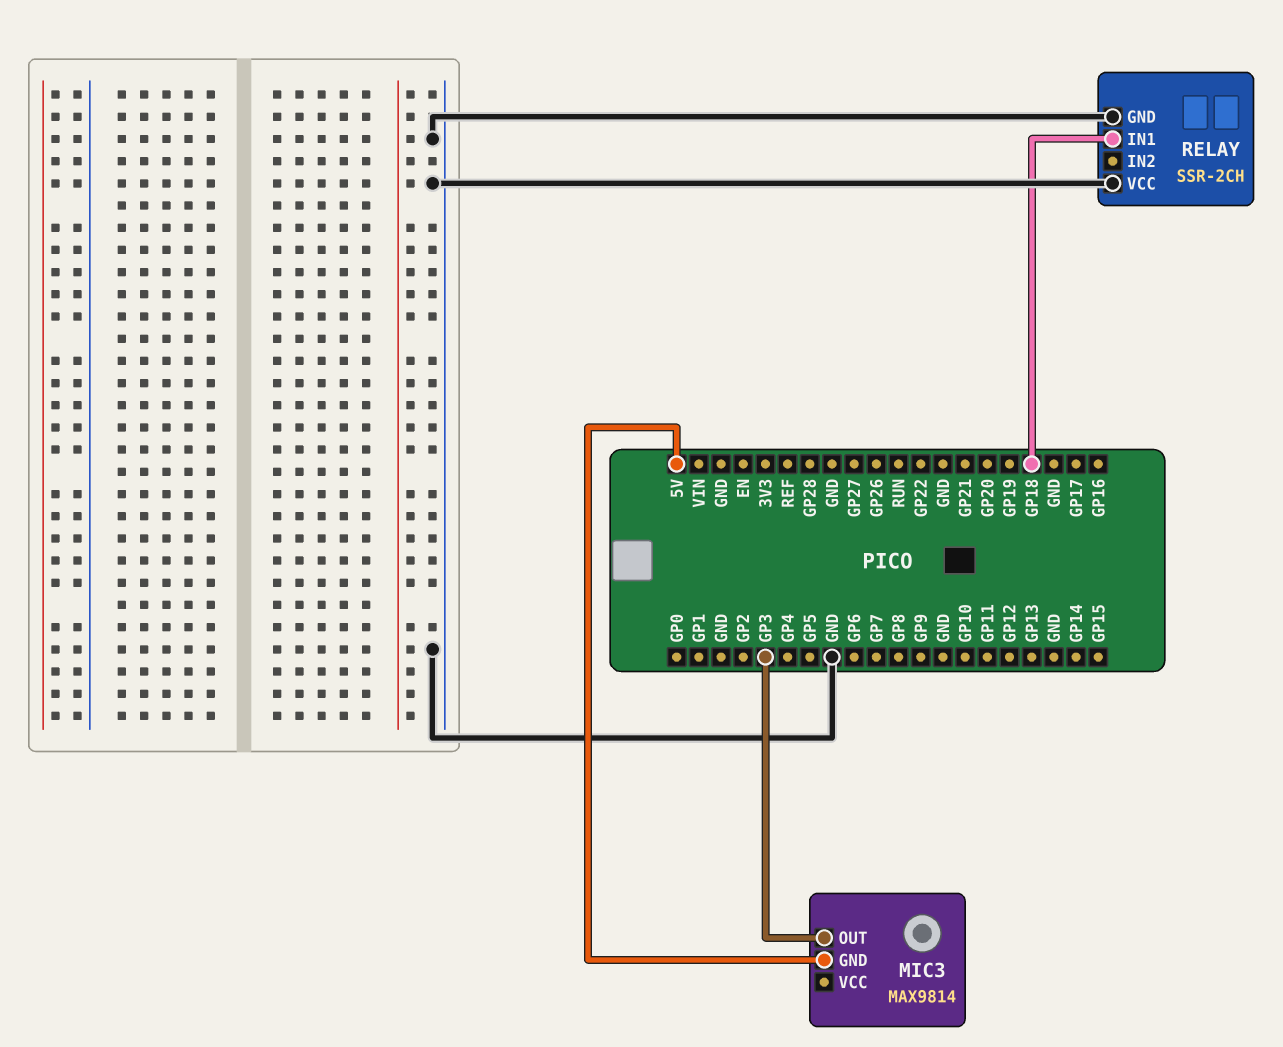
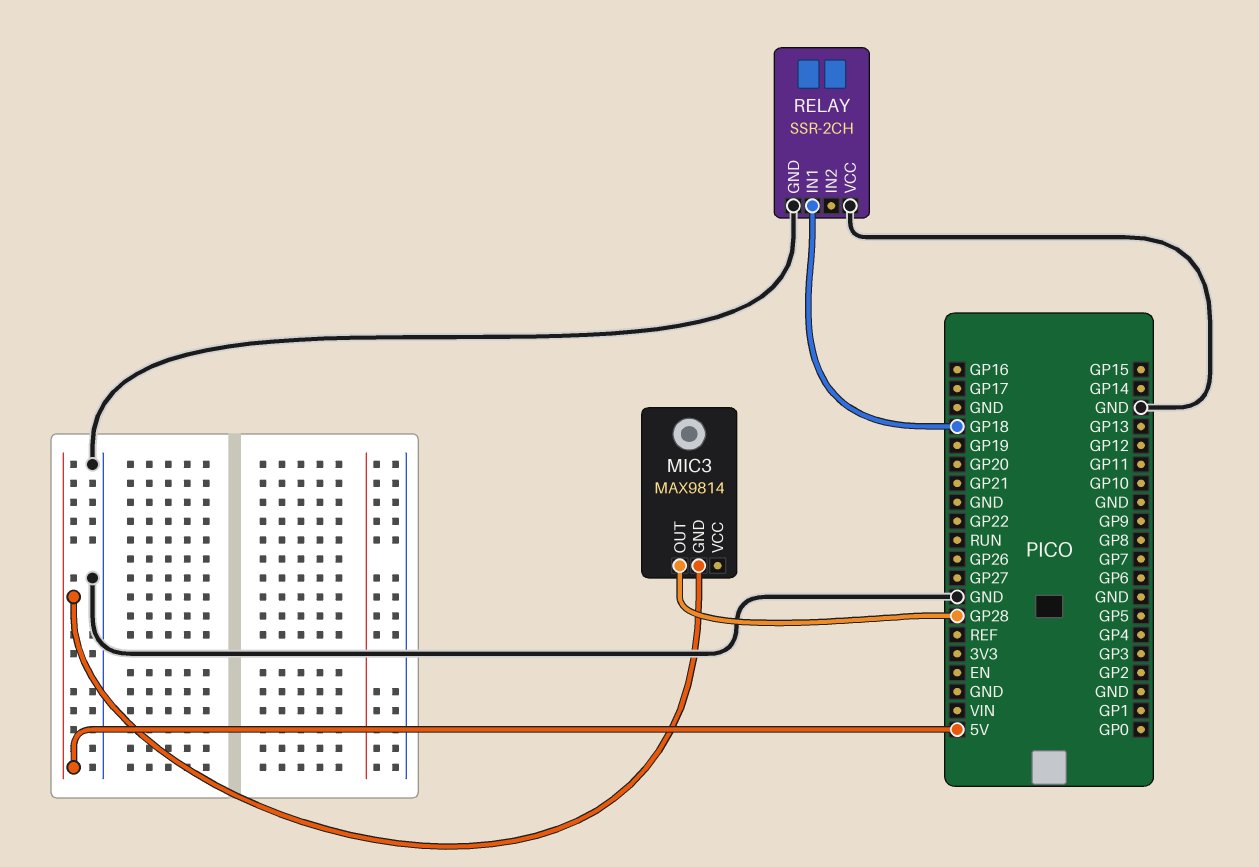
MIC3 pin OUT: GP3 -> GP28

